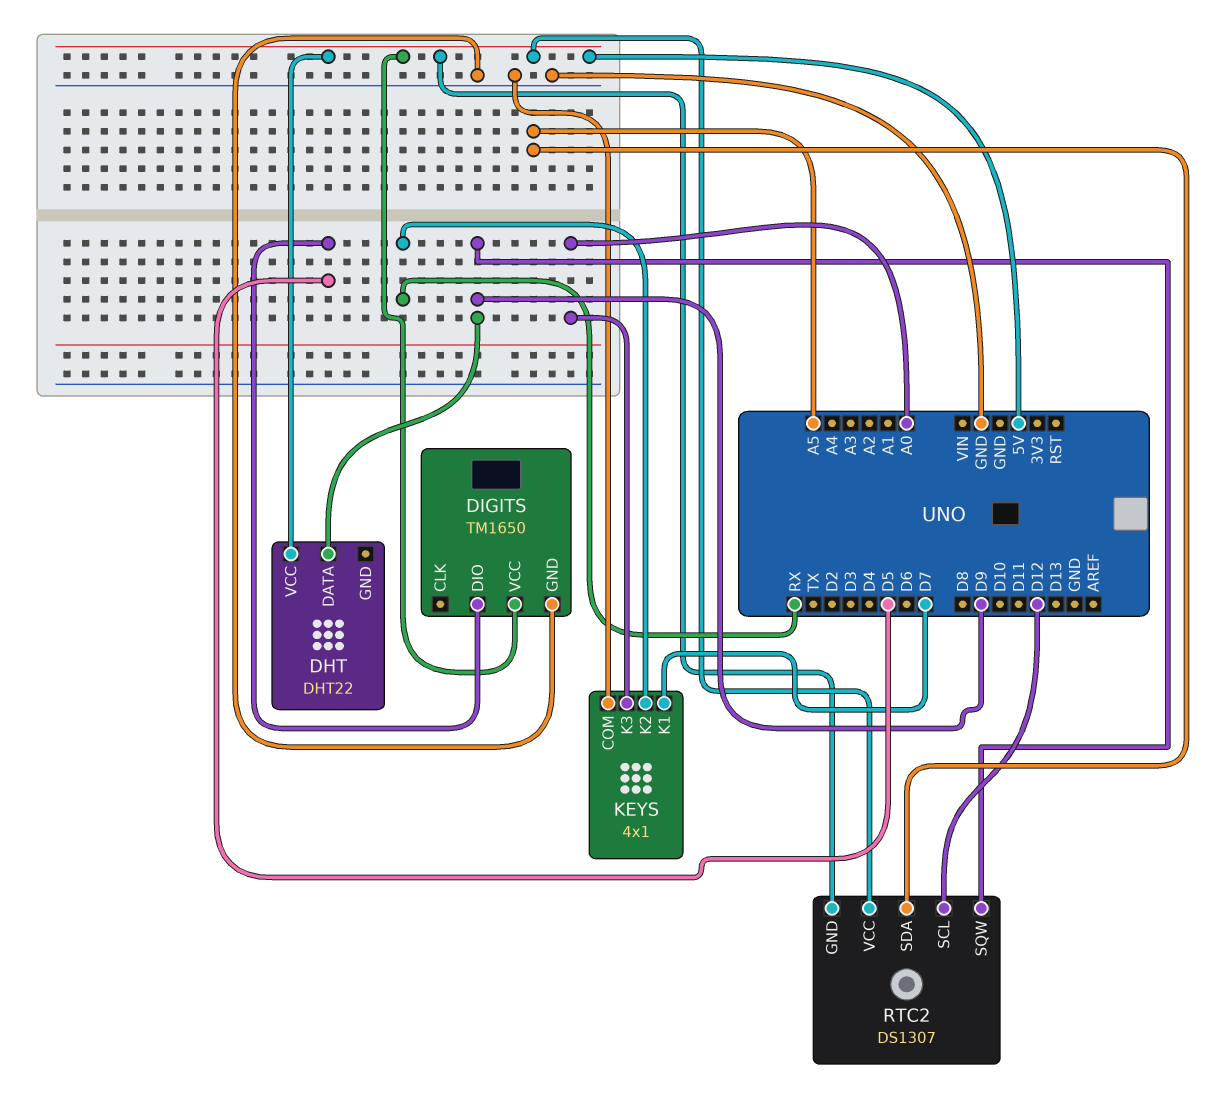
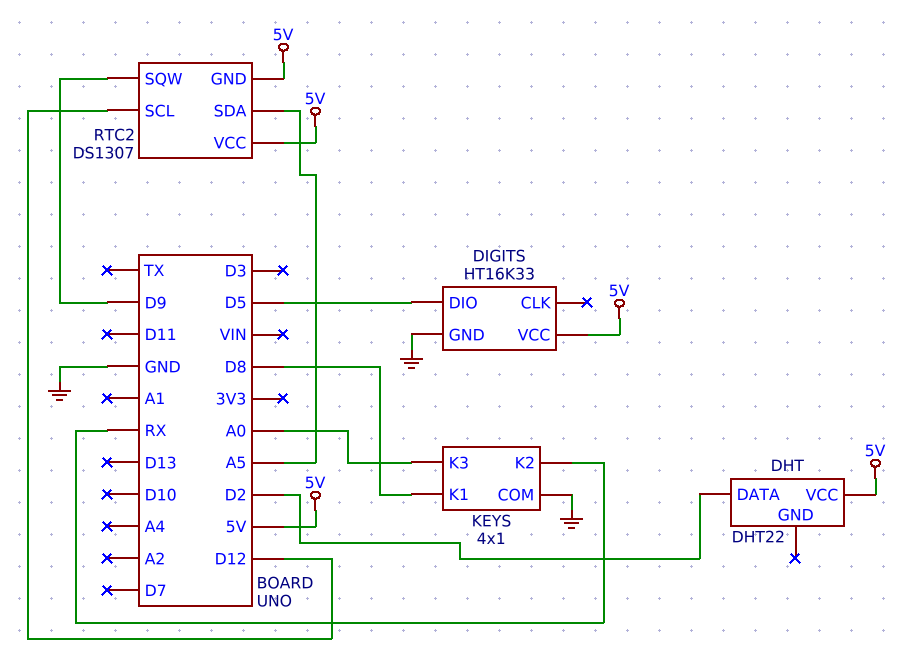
DHT pin DATA: D9 -> D2
DIGITS: TM1650 -> HT16K33
KEYS pin K1: D7 -> D8

